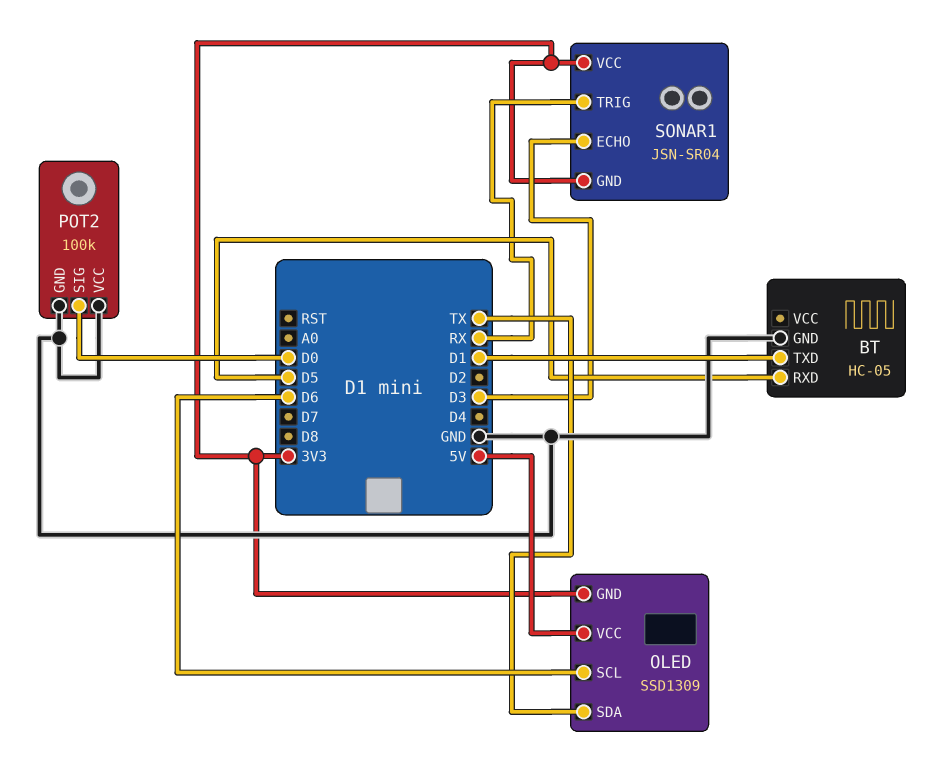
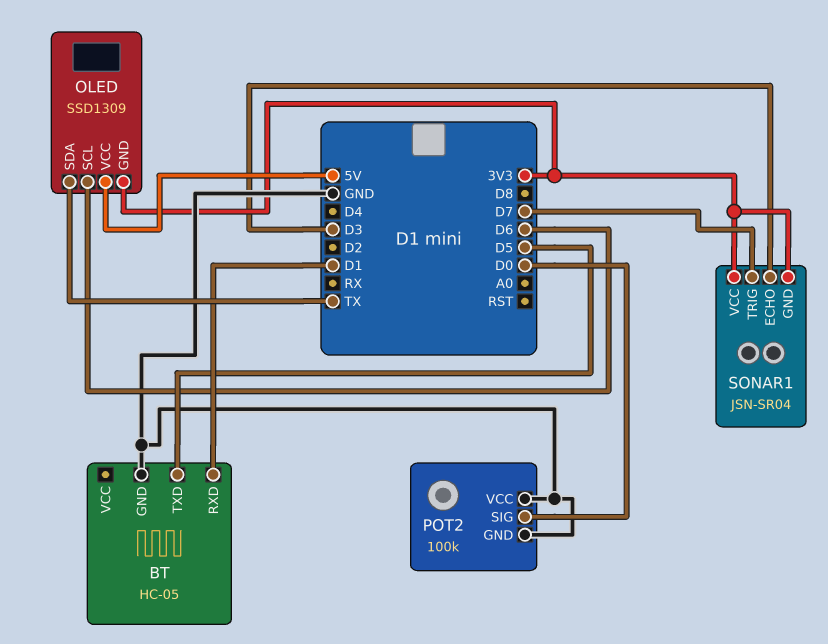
BT pin RXD: D5 -> D1
BT pin TXD: D1 -> D5
SONAR1 pin TRIG: RX -> D7

